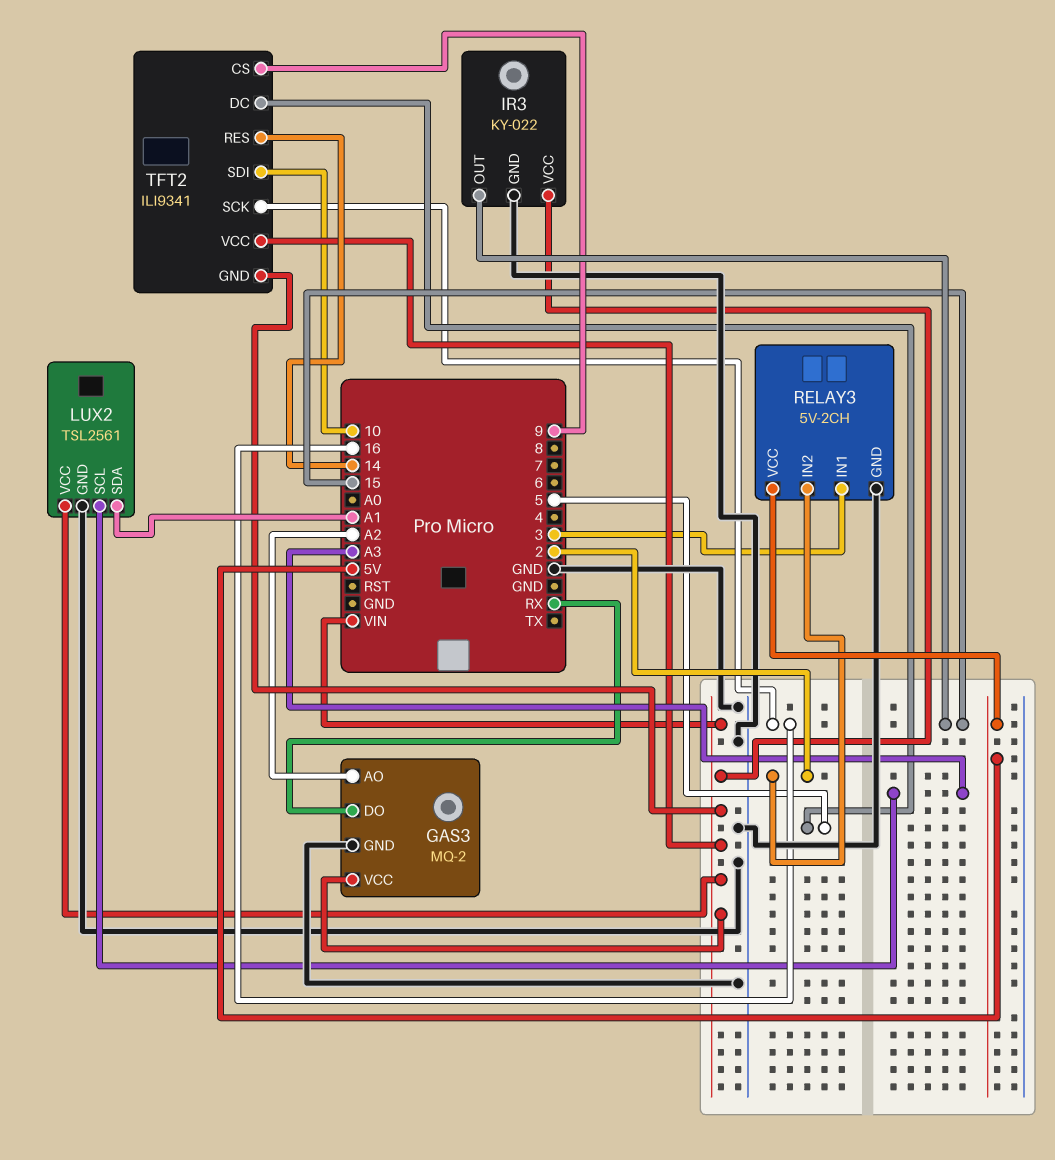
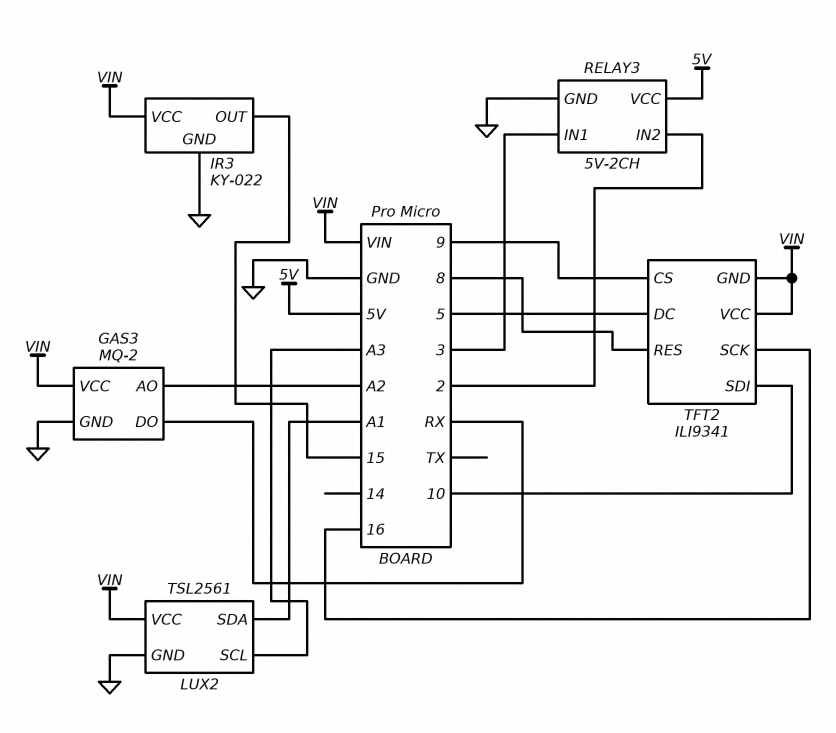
TFT2 pin RES: 14 -> 8

